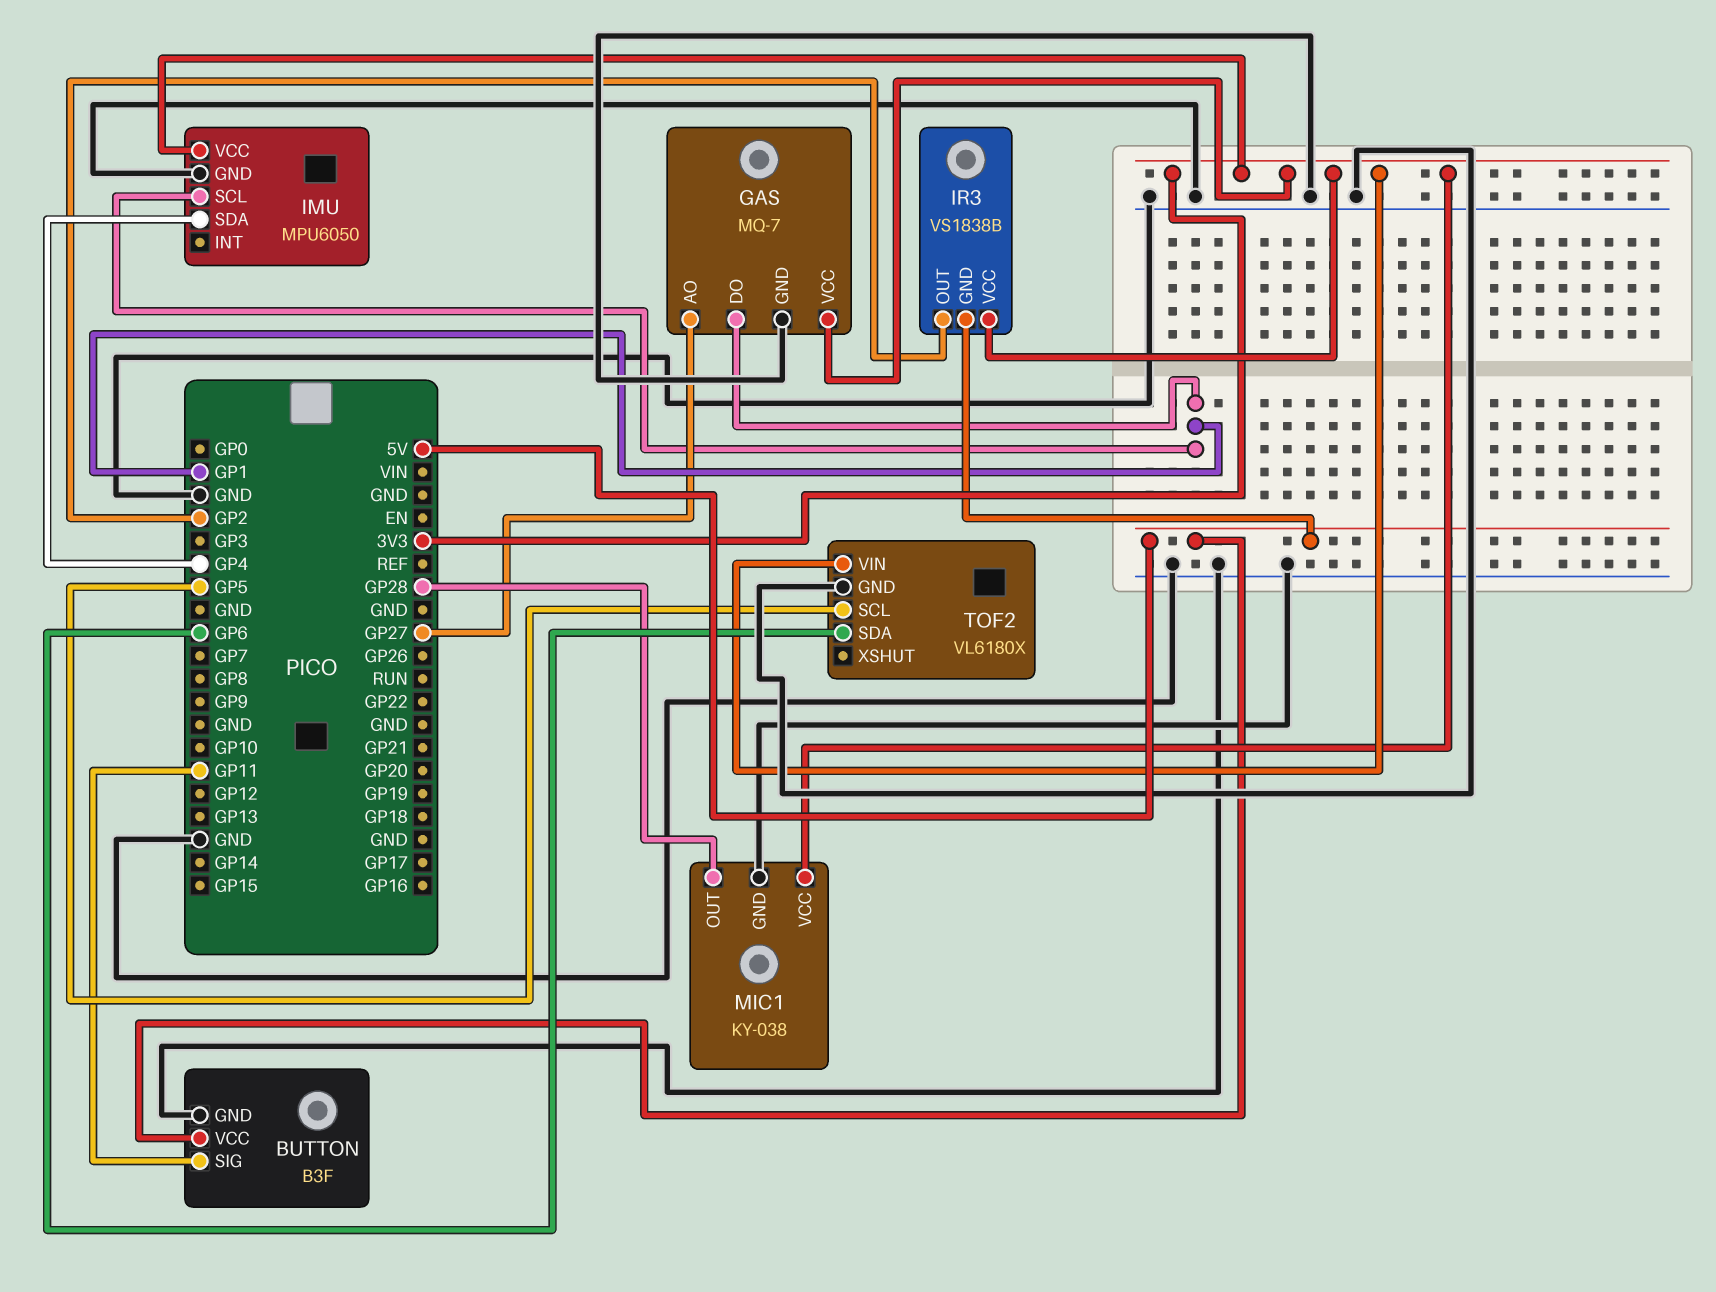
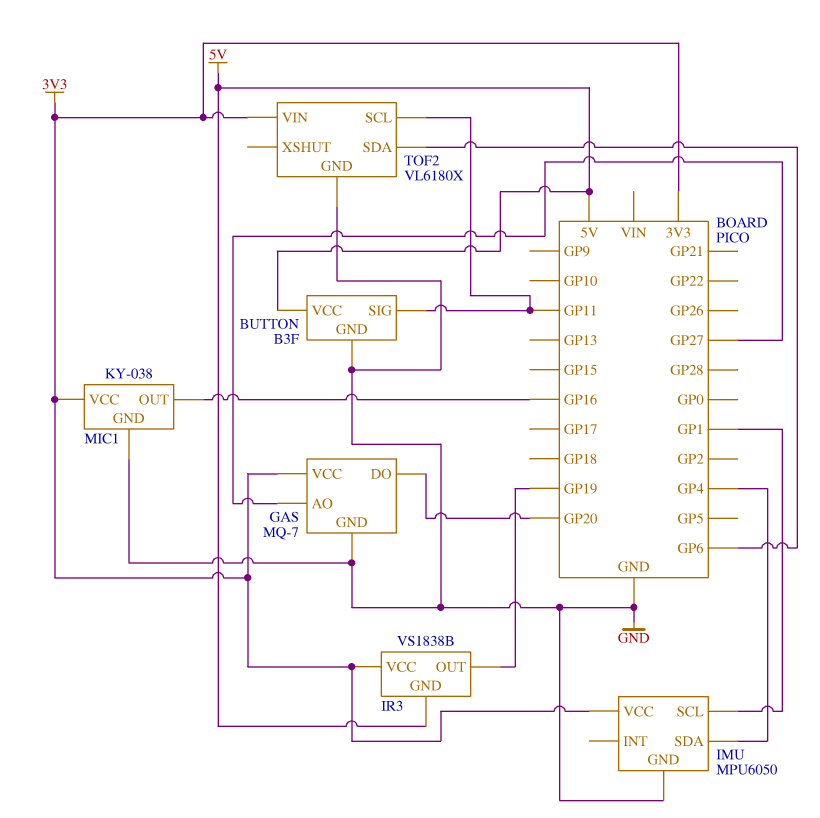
GAS pin DO: GP1 -> GP20
IR3 pin OUT: GP2 -> GP19
MIC1 pin OUT: GP28 -> GP16
TOF2 pin SCL: GP5 -> GP11

